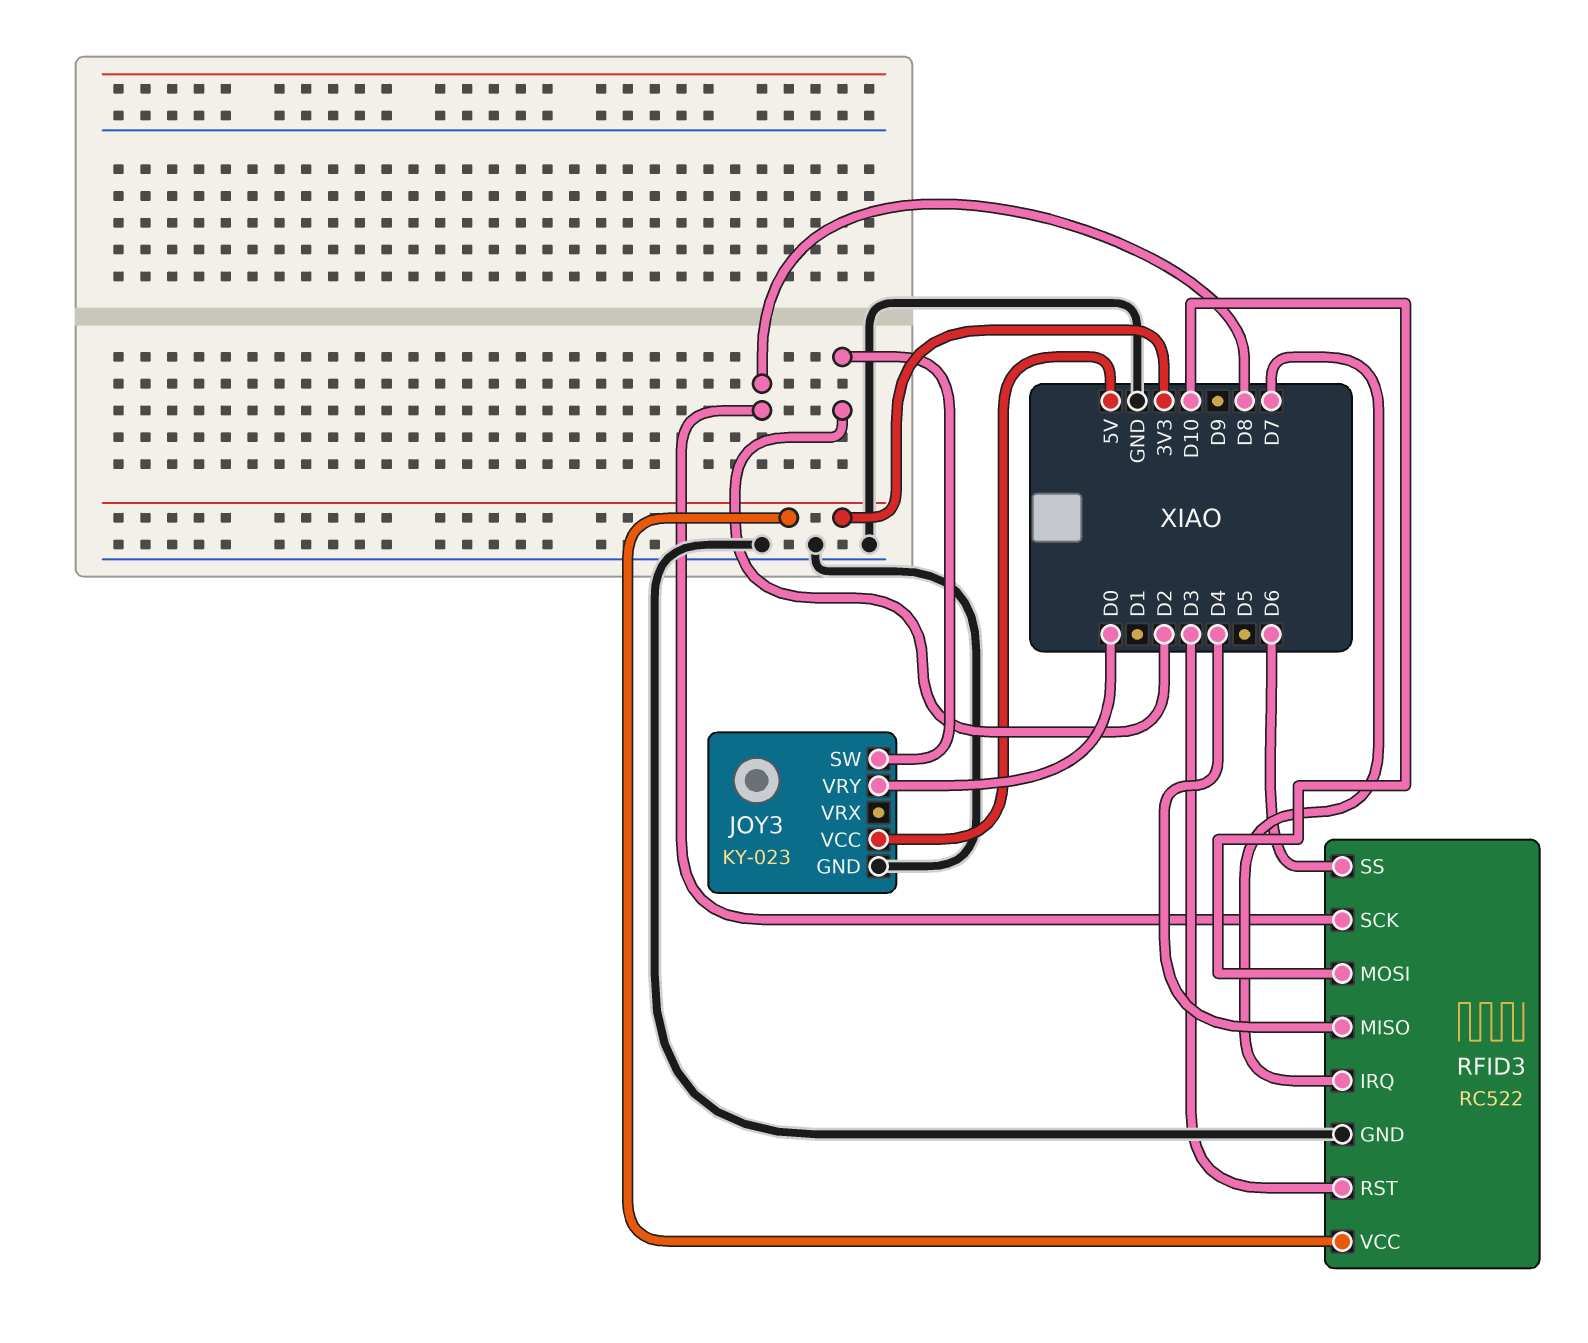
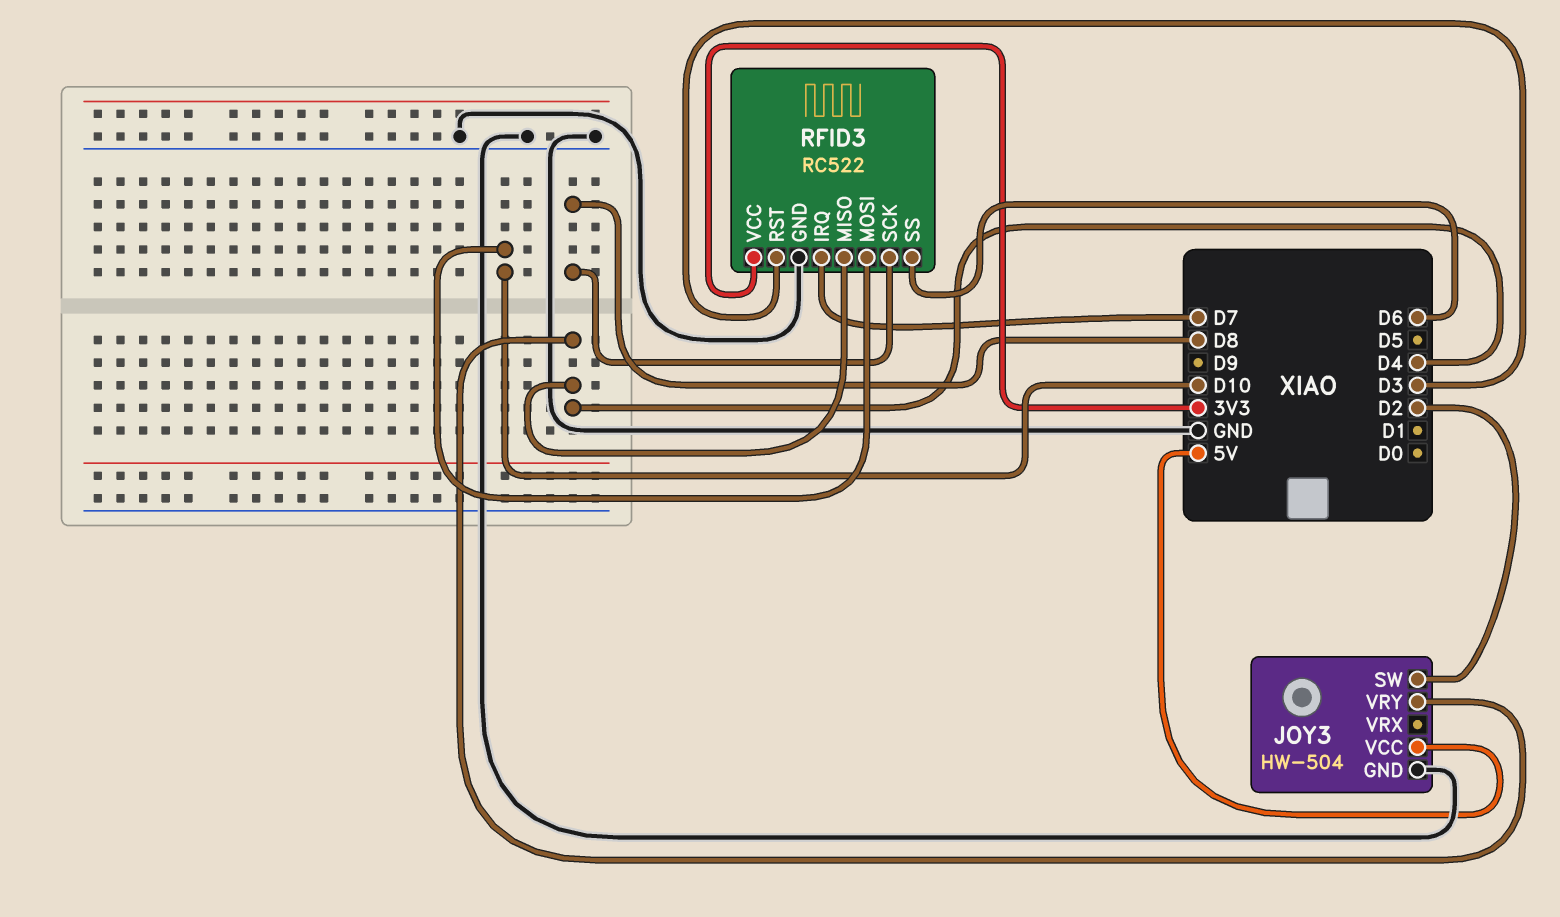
JOY3: KY-023 -> HW-504
JOY3 pin VRY: D0 -> D4

